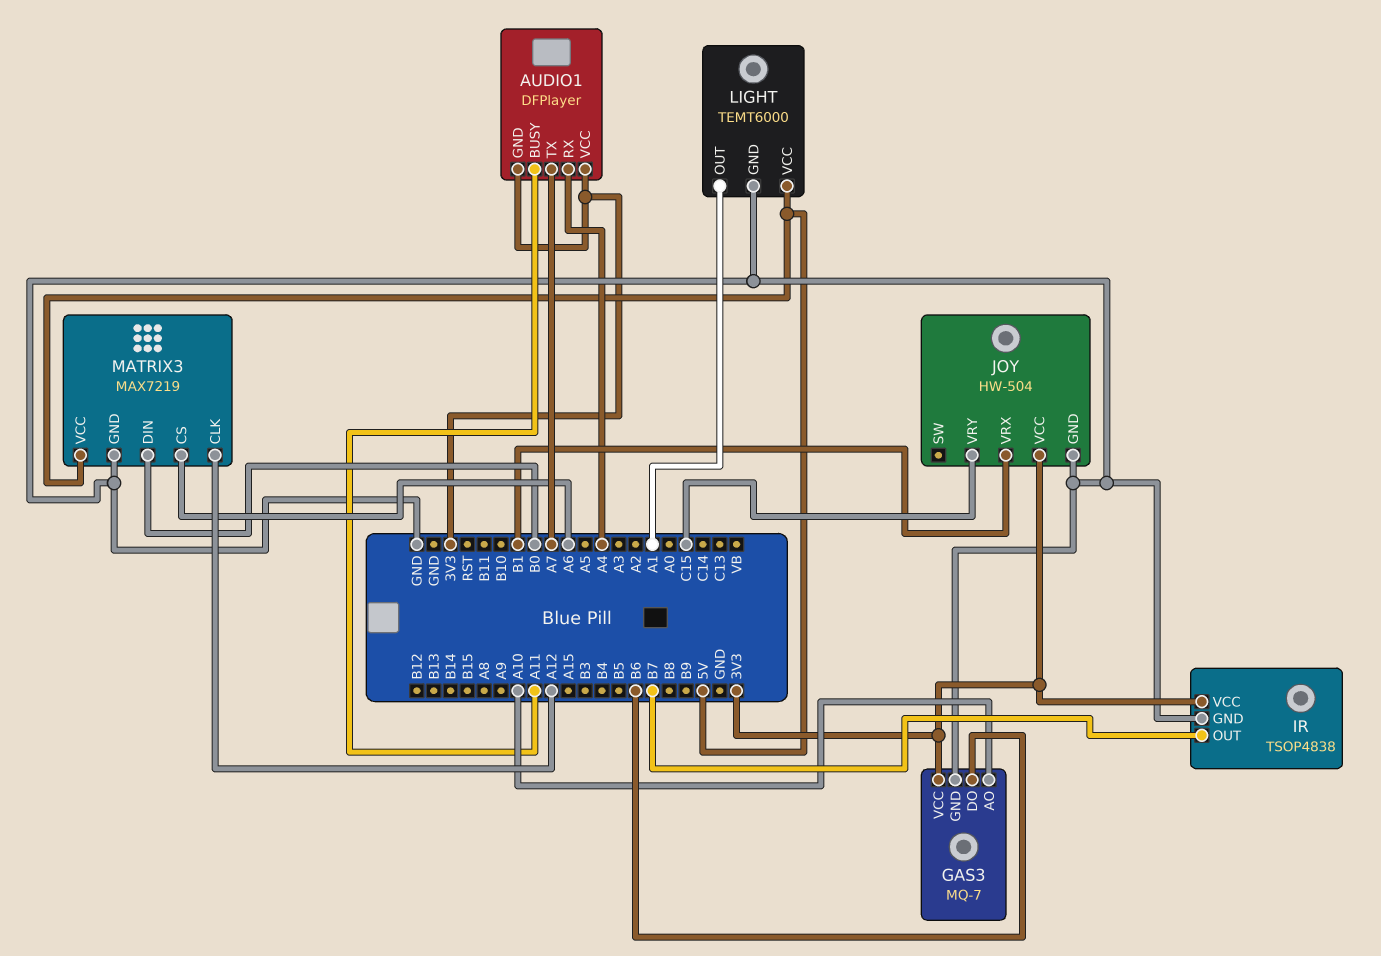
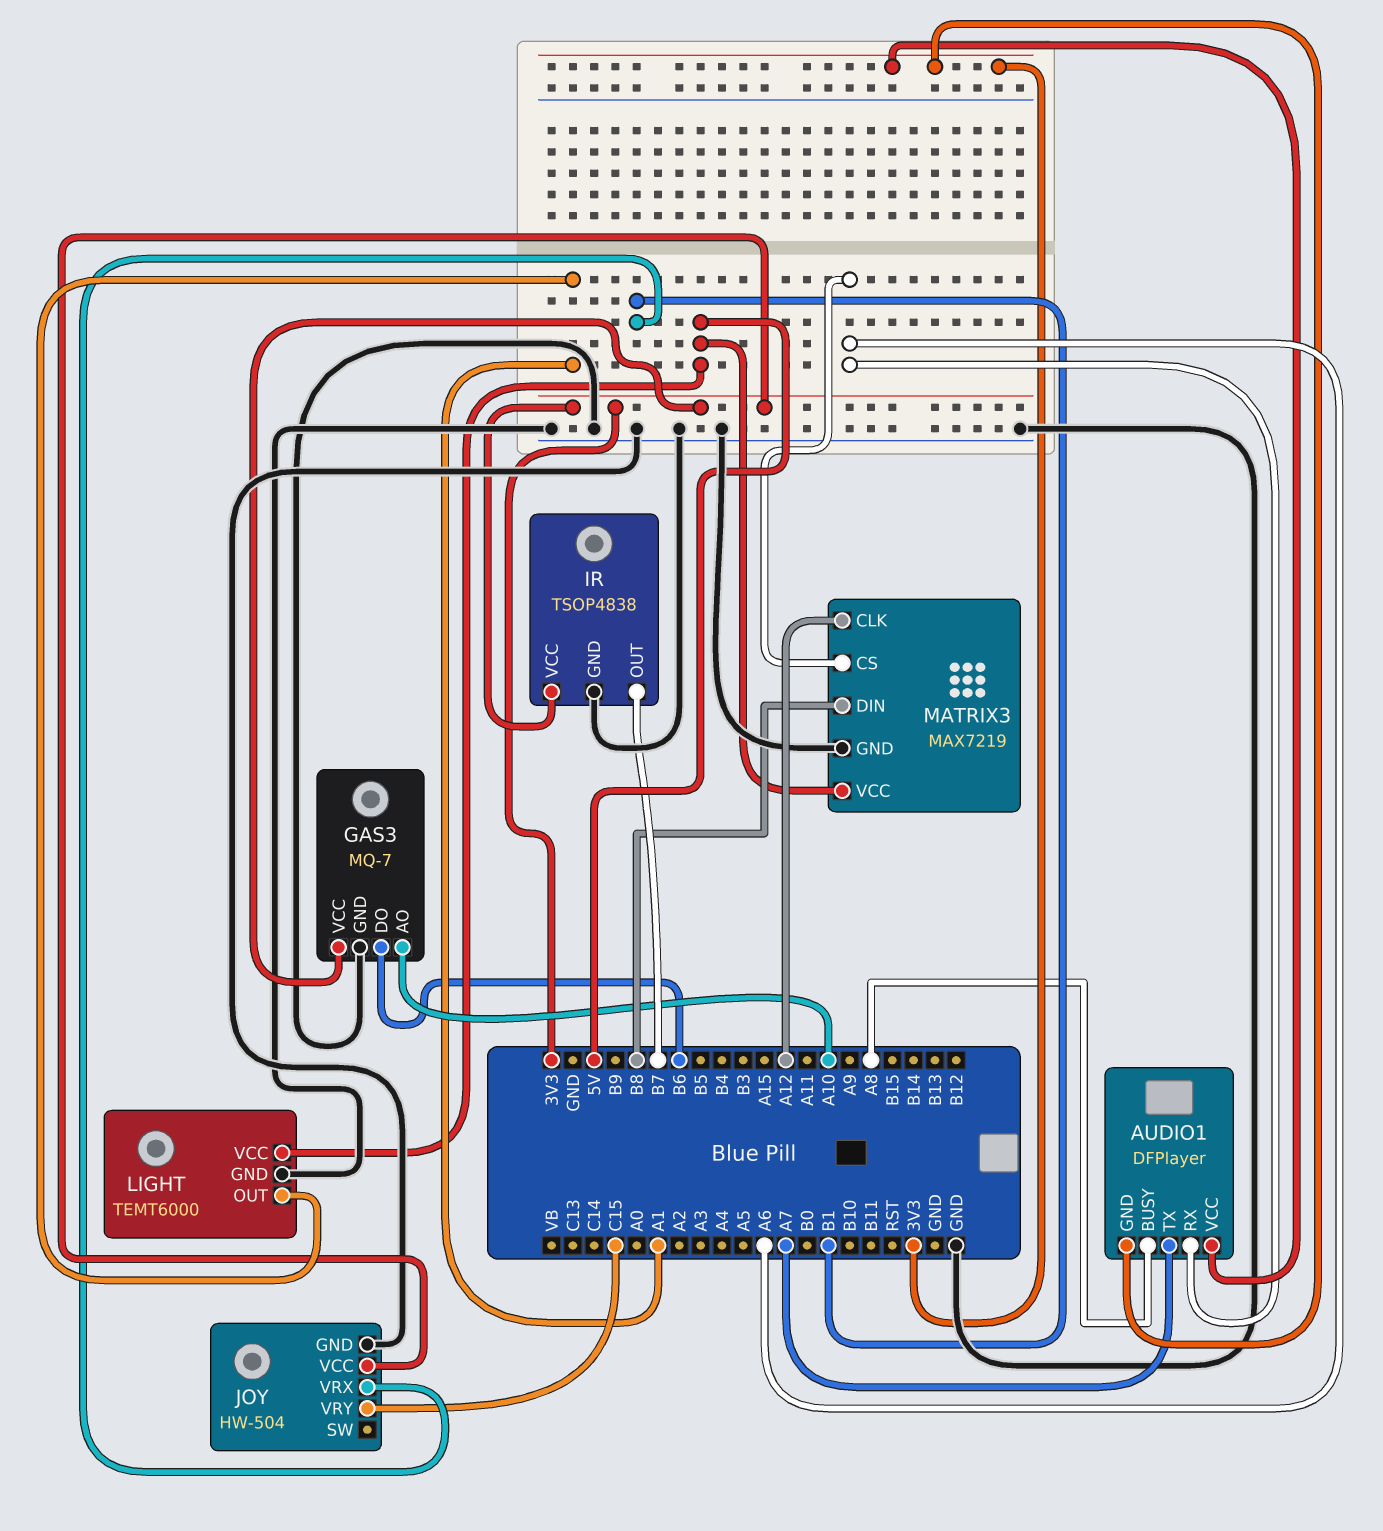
AUDIO1 pin BUSY: A11 -> A8
AUDIO1 pin RX: A4 -> A6
MATRIX3 pin DIN: B0 -> B8

